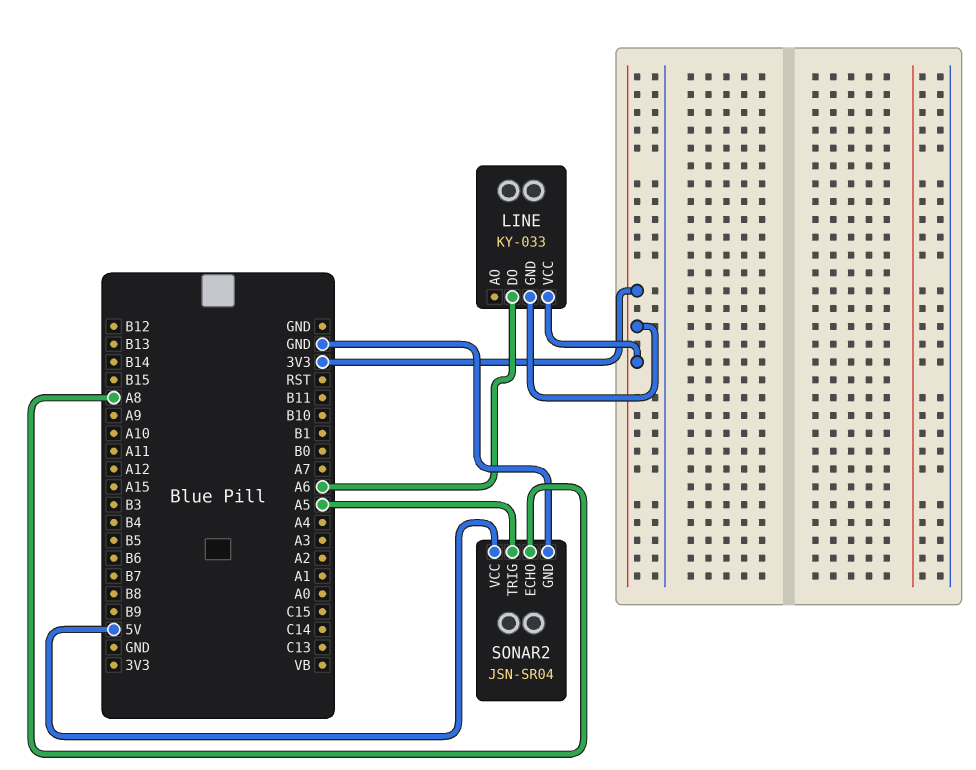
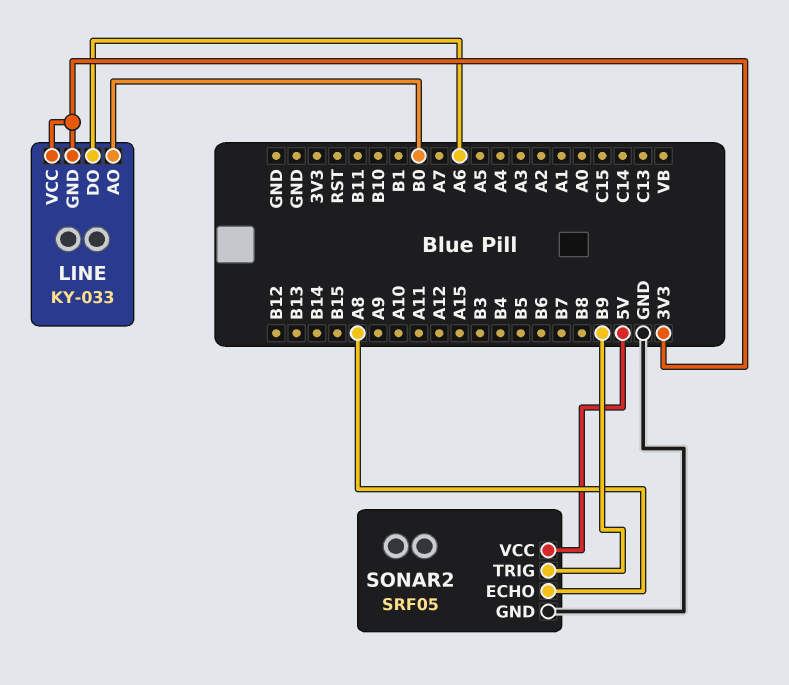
LINE pin AO: none -> B0
SONAR2: JSN-SR04 -> SRF05
SONAR2 pin TRIG: A5 -> B9

